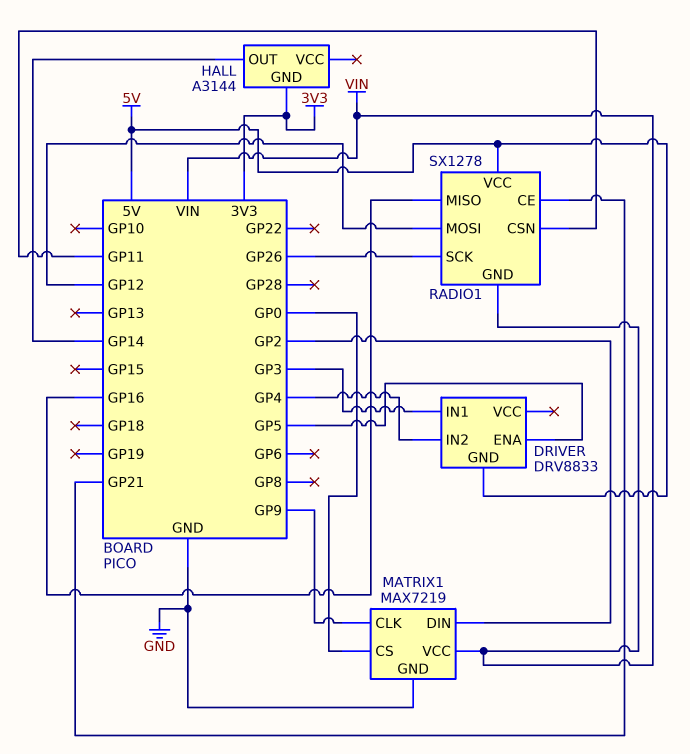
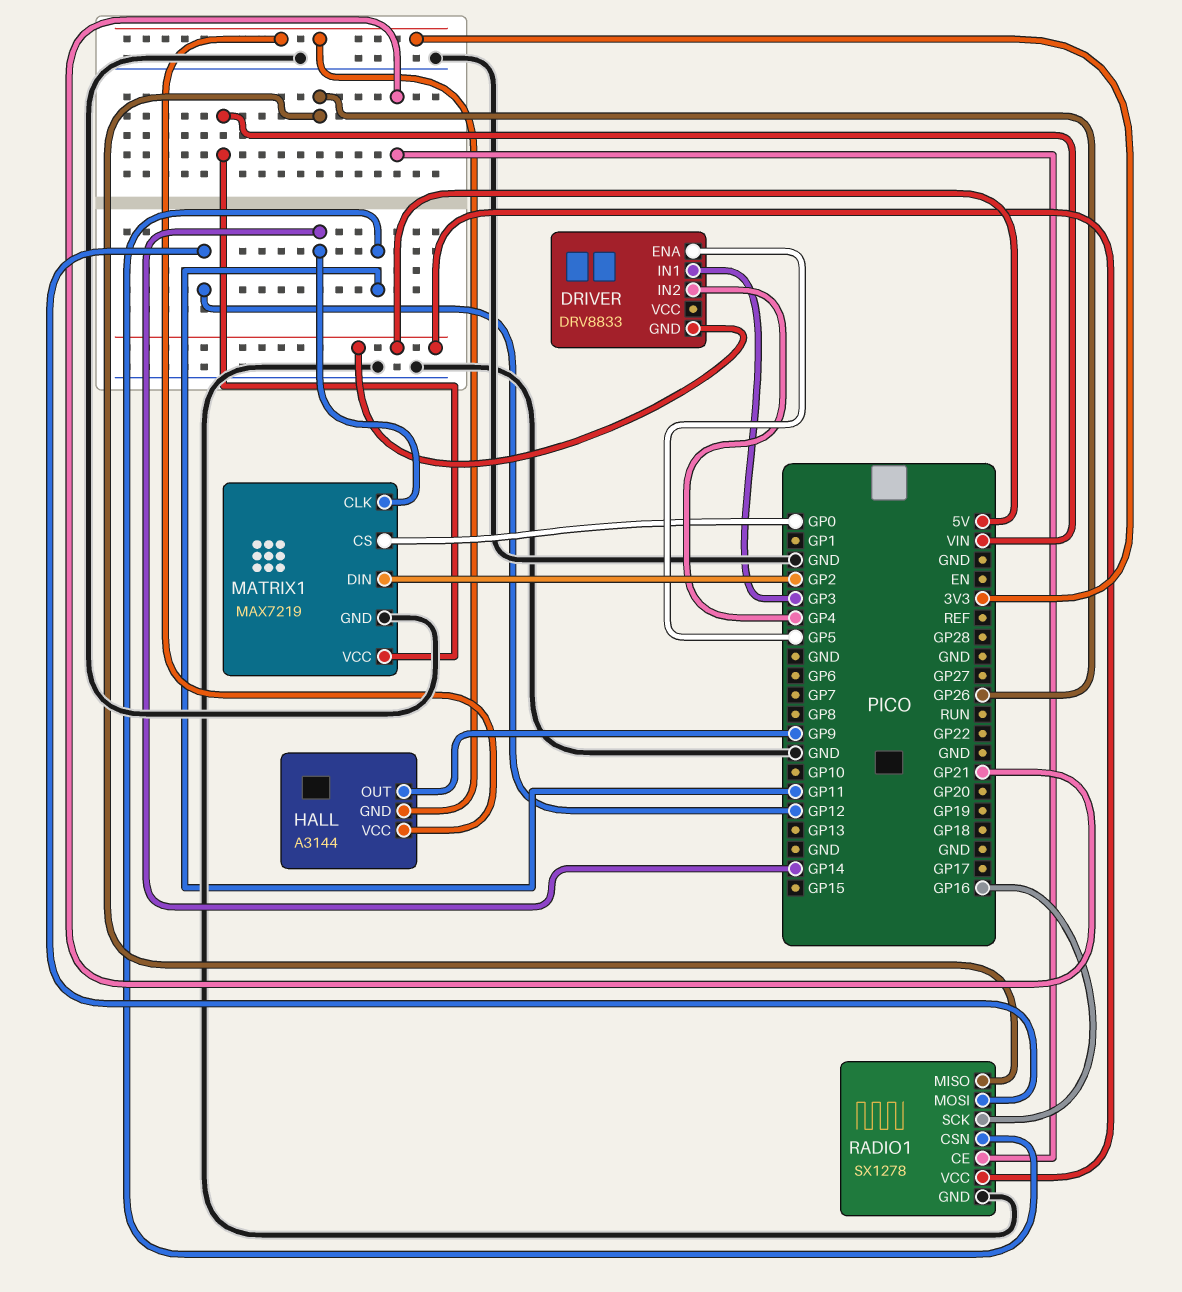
HALL pin OUT: GP14 -> GP9
HALL pin VCC: none -> 3V3
MATRIX1 pin CLK: GP9 -> GP14
RADIO1 pin GND: VIN -> GND
RADIO1 pin MISO: GP16 -> GP26
RADIO1 pin SCK: GP26 -> GP16

